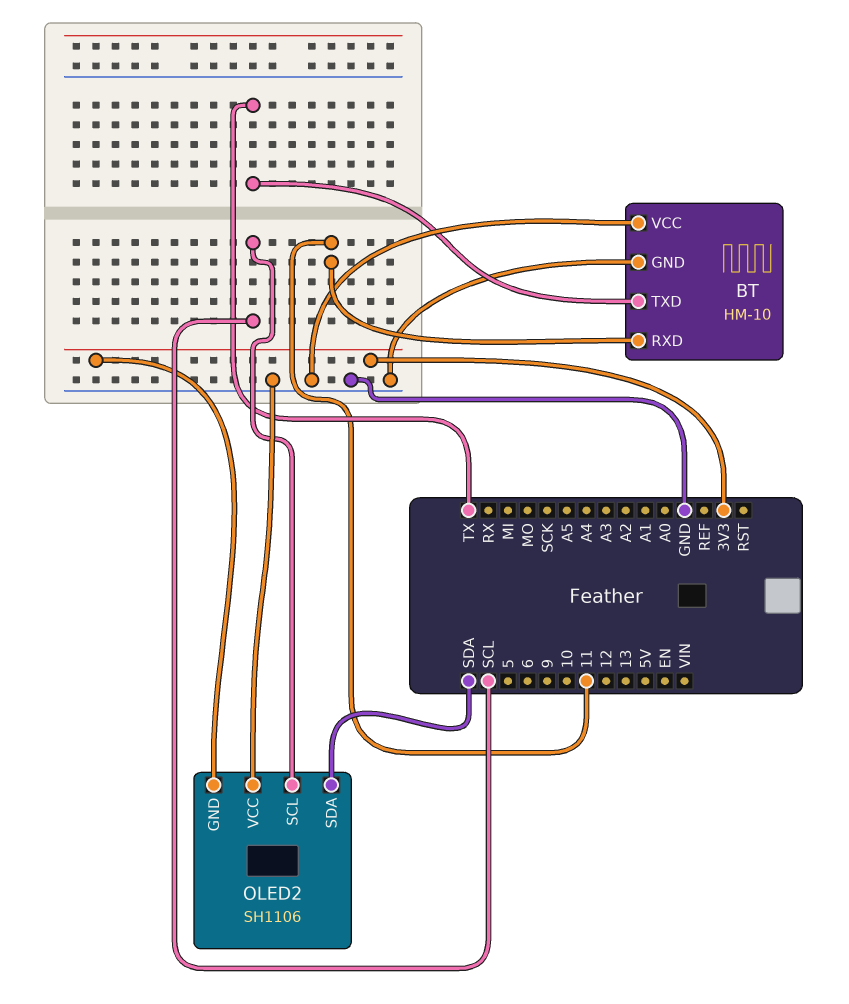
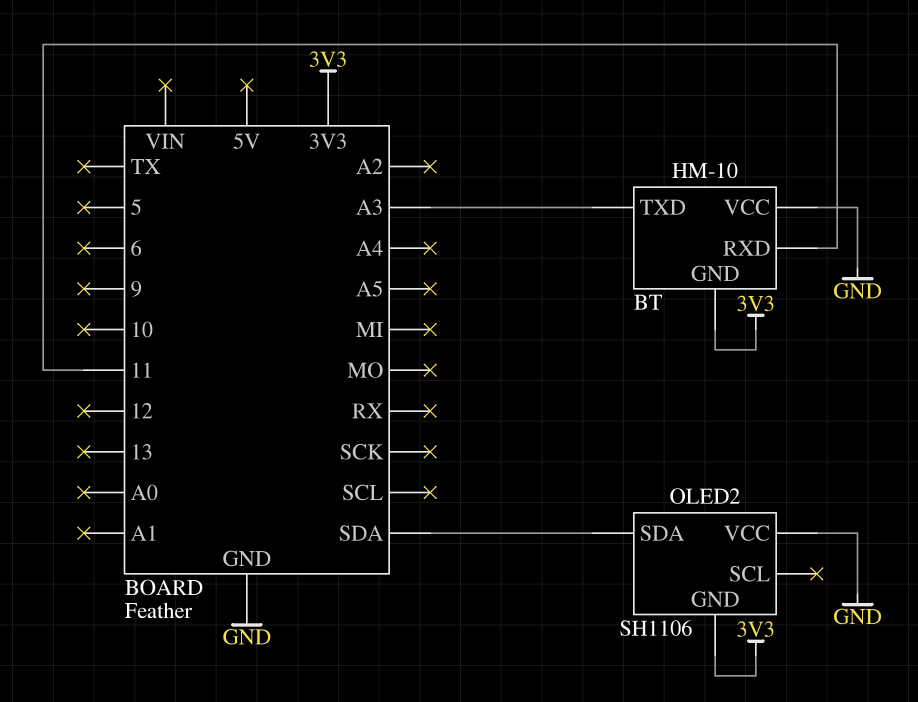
BT pin GND: GND -> 3V3
BT pin TXD: TX -> A3
OLED2 pin SCL: SCL -> none

